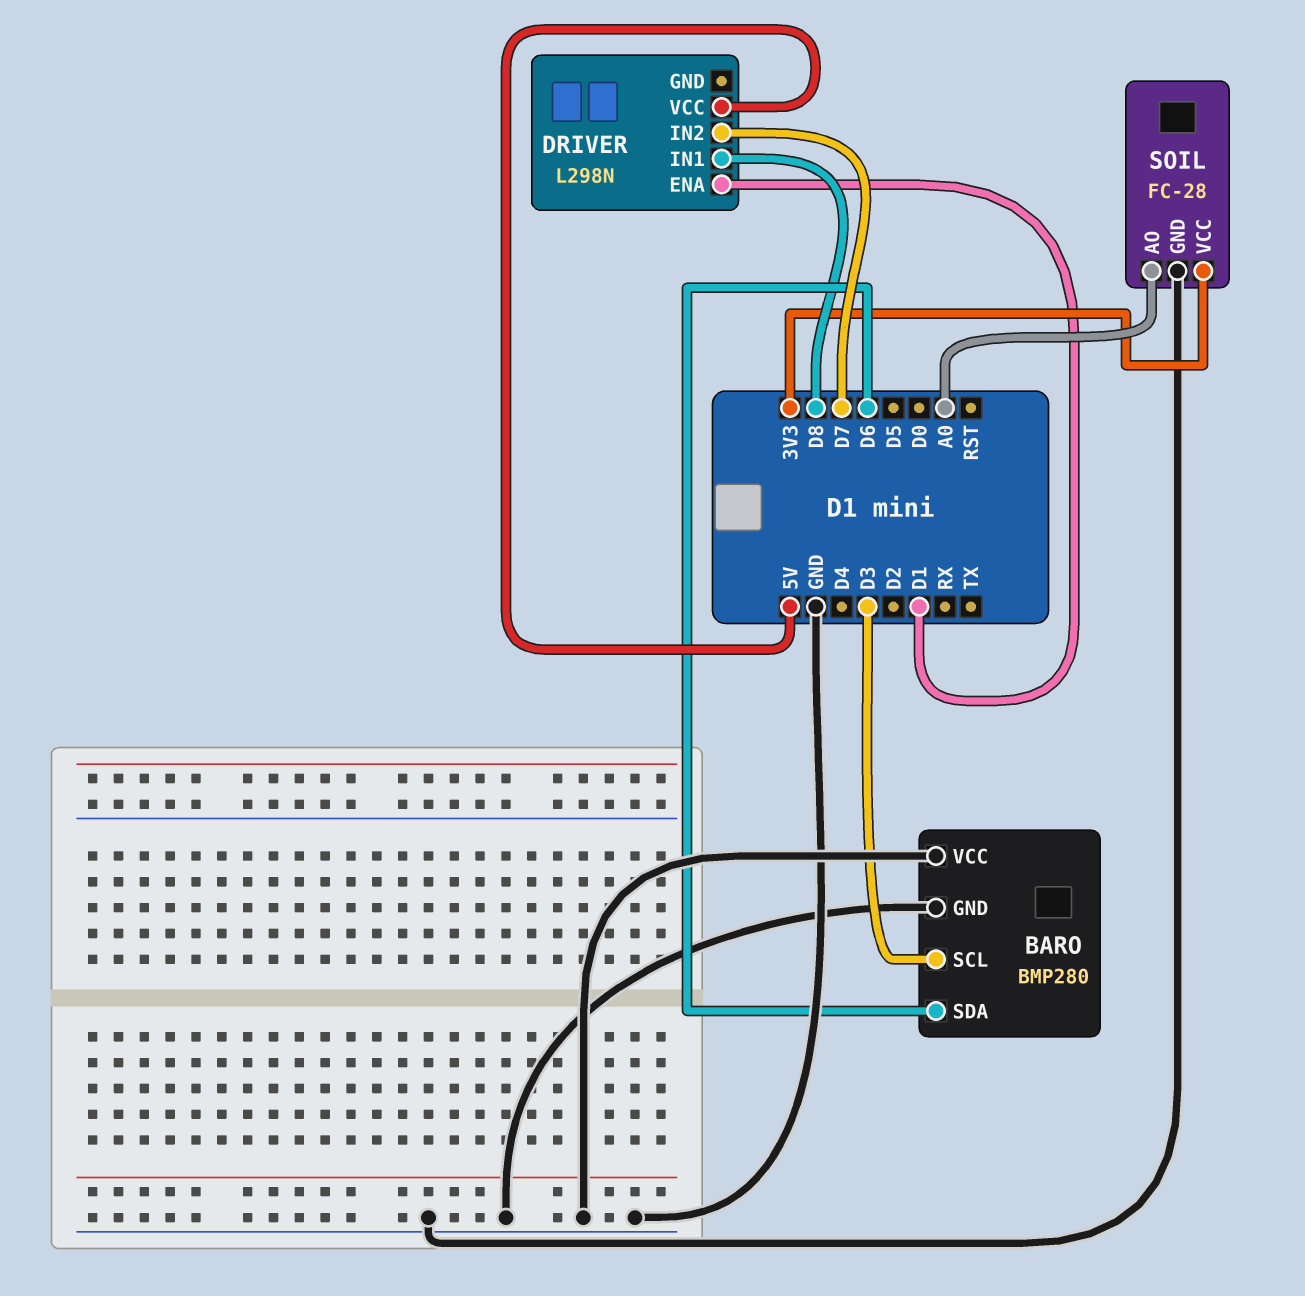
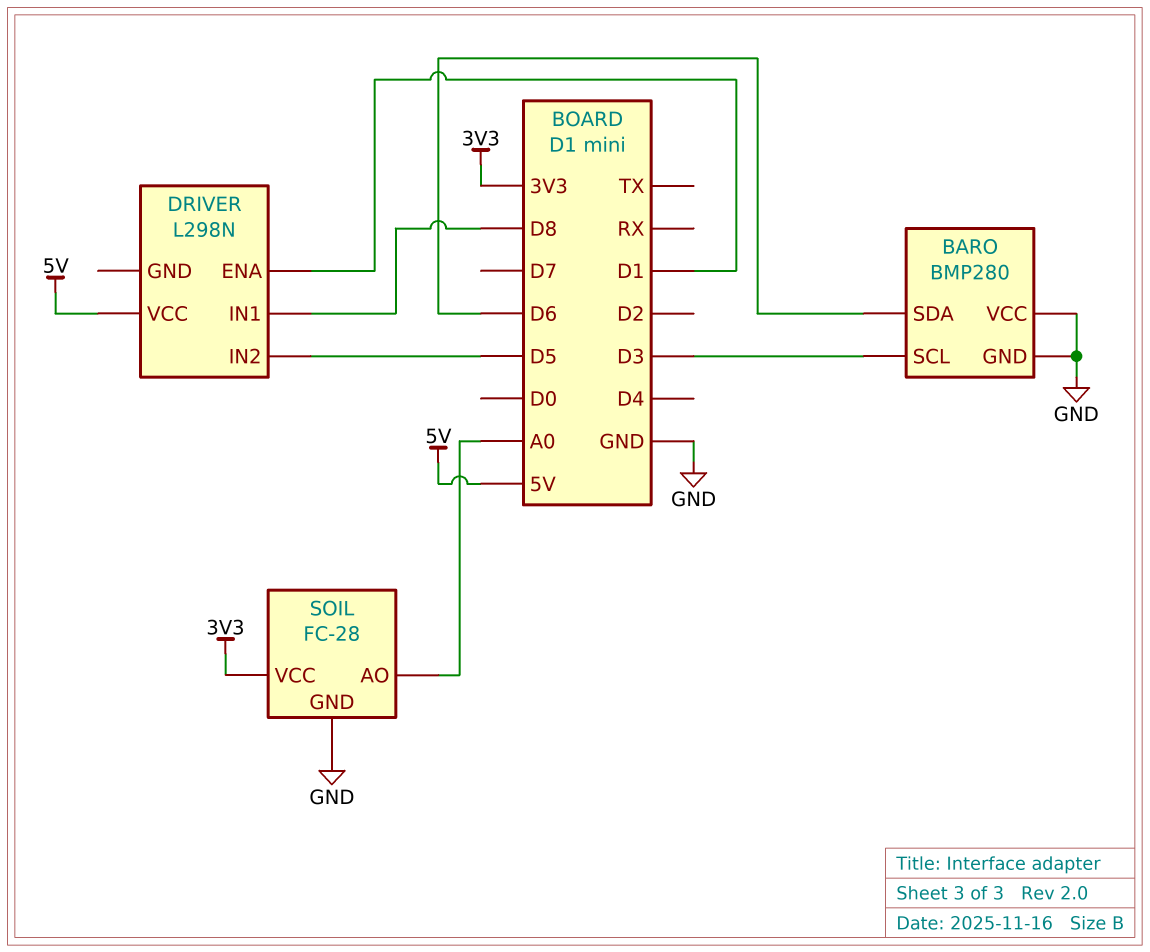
DRIVER pin IN2: D7 -> D5

